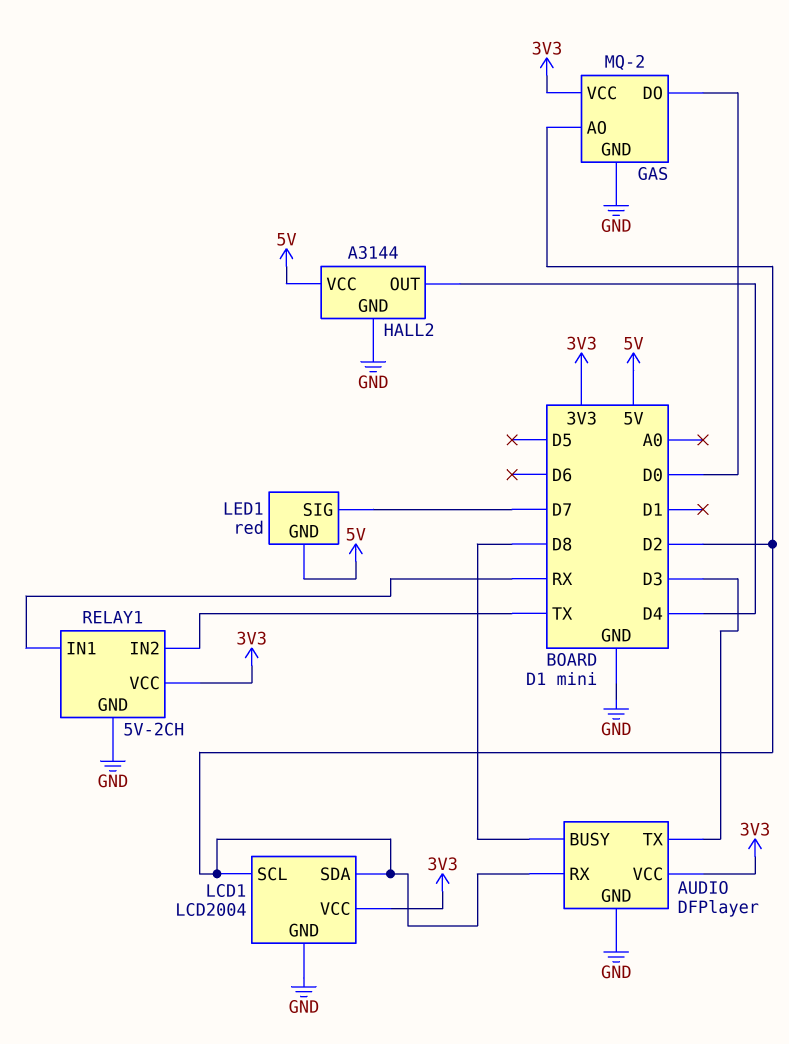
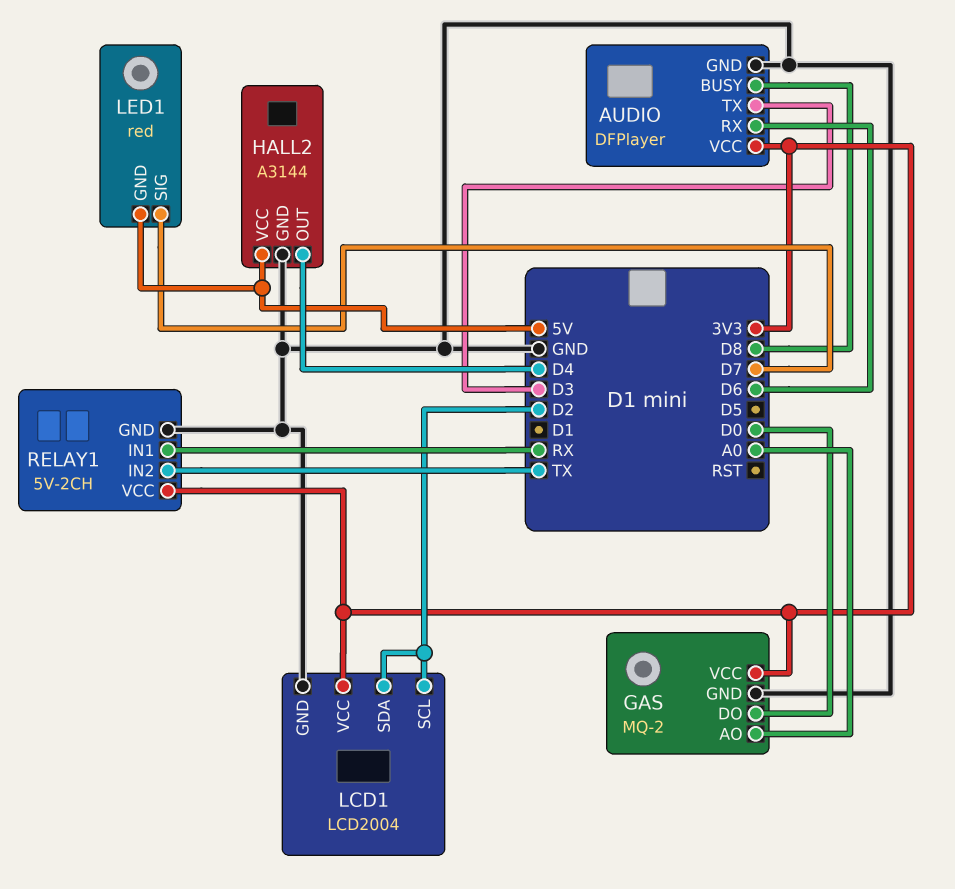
AUDIO pin RX: D2 -> D6
GAS pin AO: D2 -> A0

